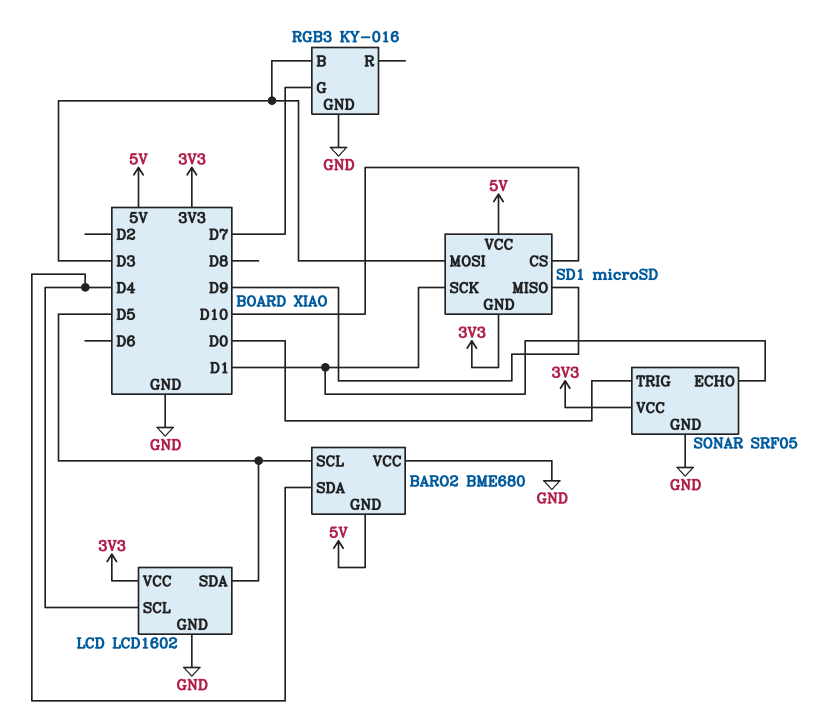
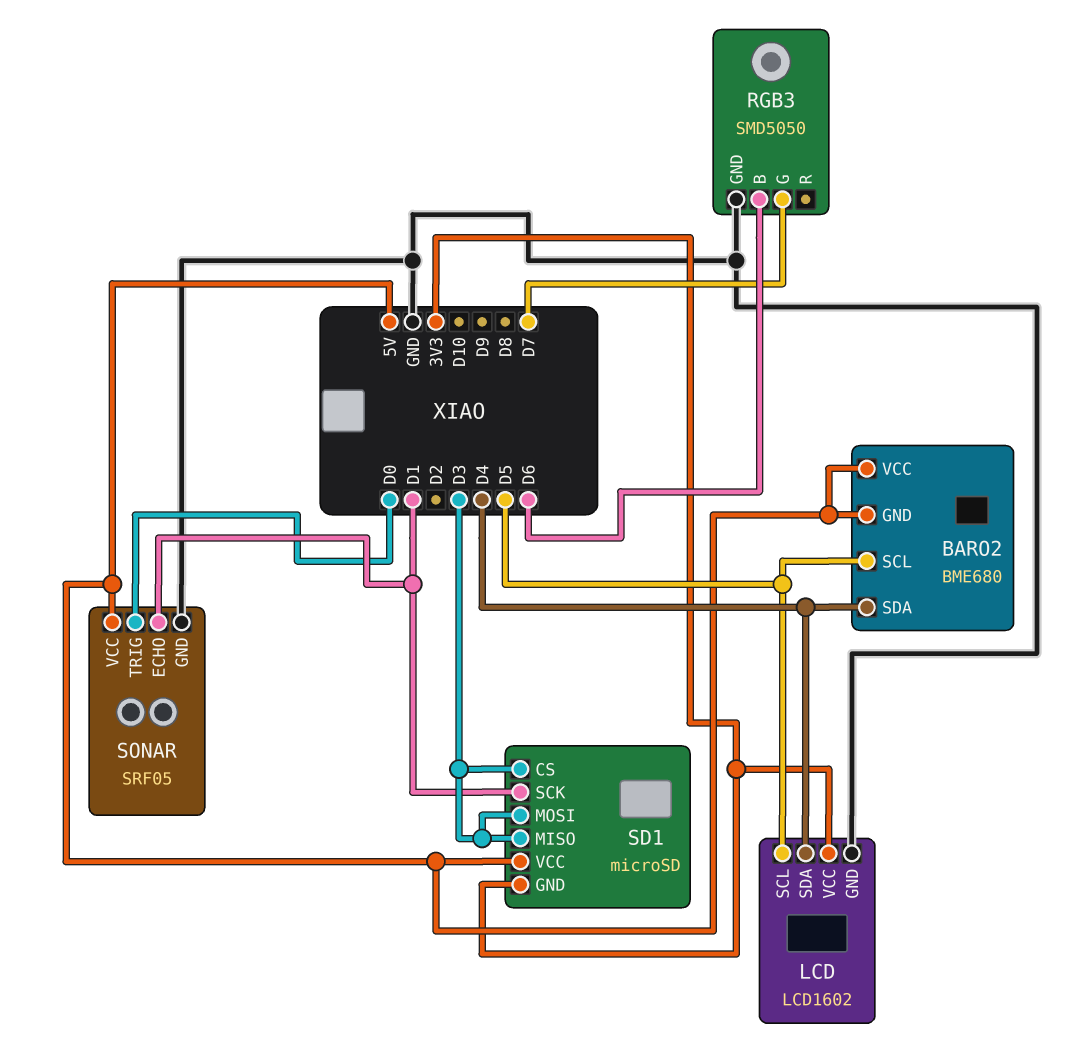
BARO2 pin VCC: GND -> 5V
LCD pin SCL: D4 -> D5
LCD pin SDA: D5 -> D4
RGB3: KY-016 -> SMD5050
RGB3 pin B: D3 -> D6
SD1 pin CS: D10 -> D3
SD1 pin MISO: D9 -> D3
SONAR pin VCC: 3V3 -> 5V

